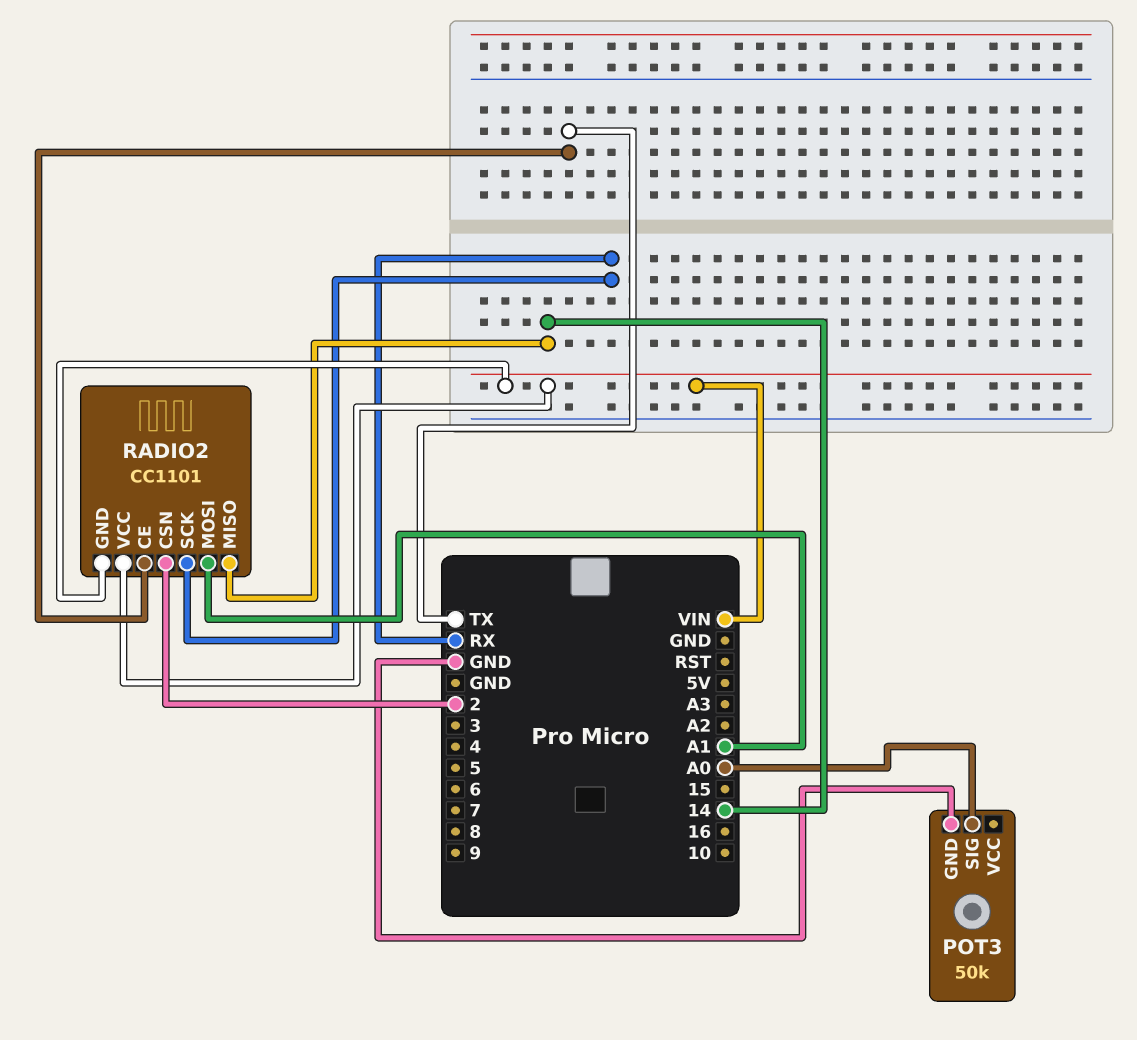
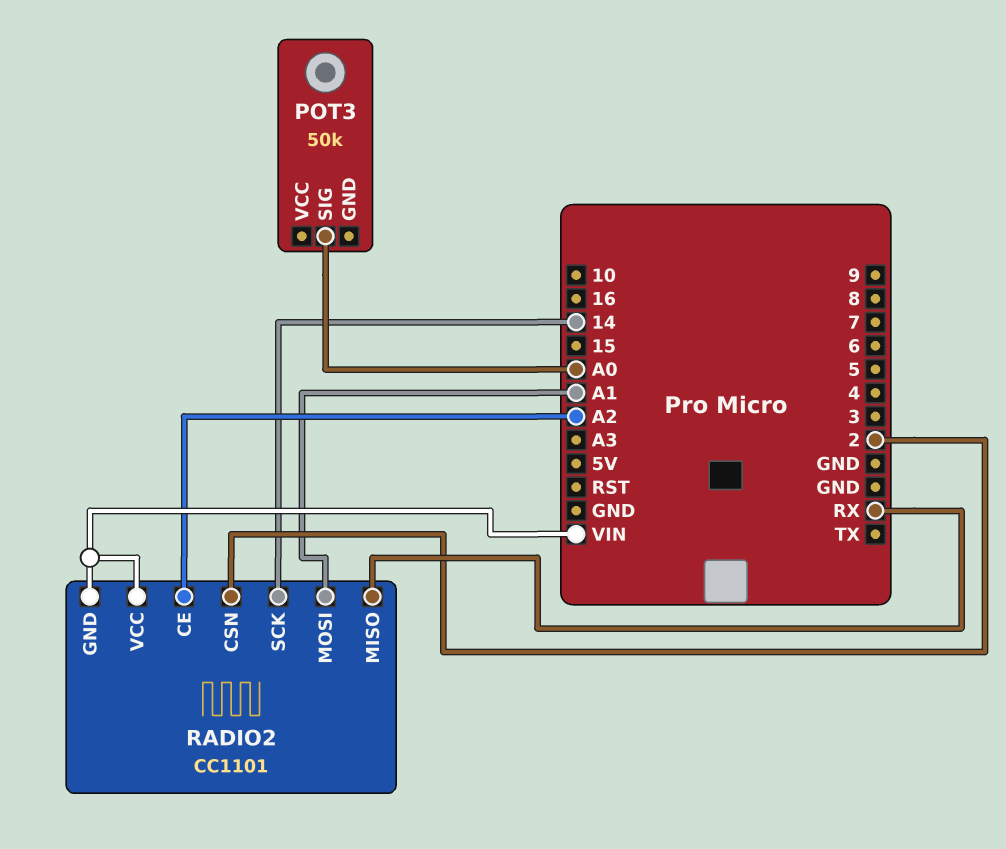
POT3 pin GND: GND -> none
RADIO2 pin CE: TX -> A2
RADIO2 pin MISO: 14 -> RX
RADIO2 pin SCK: RX -> 14

